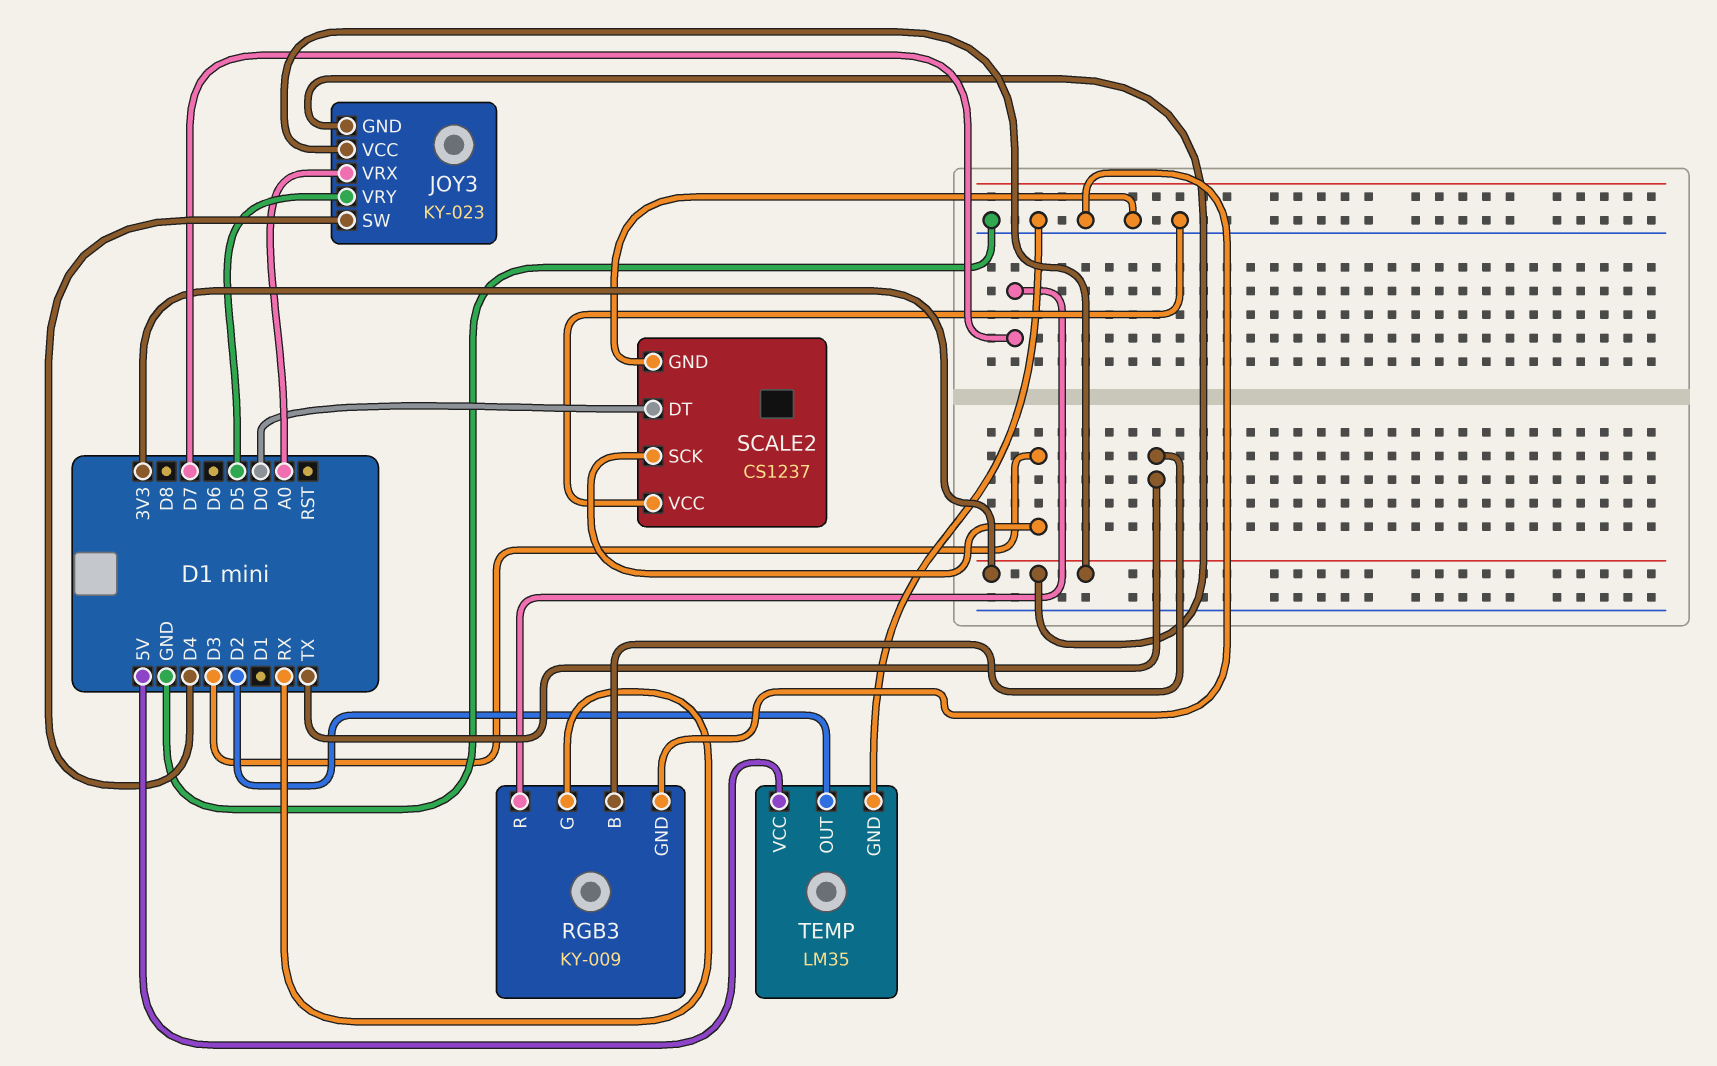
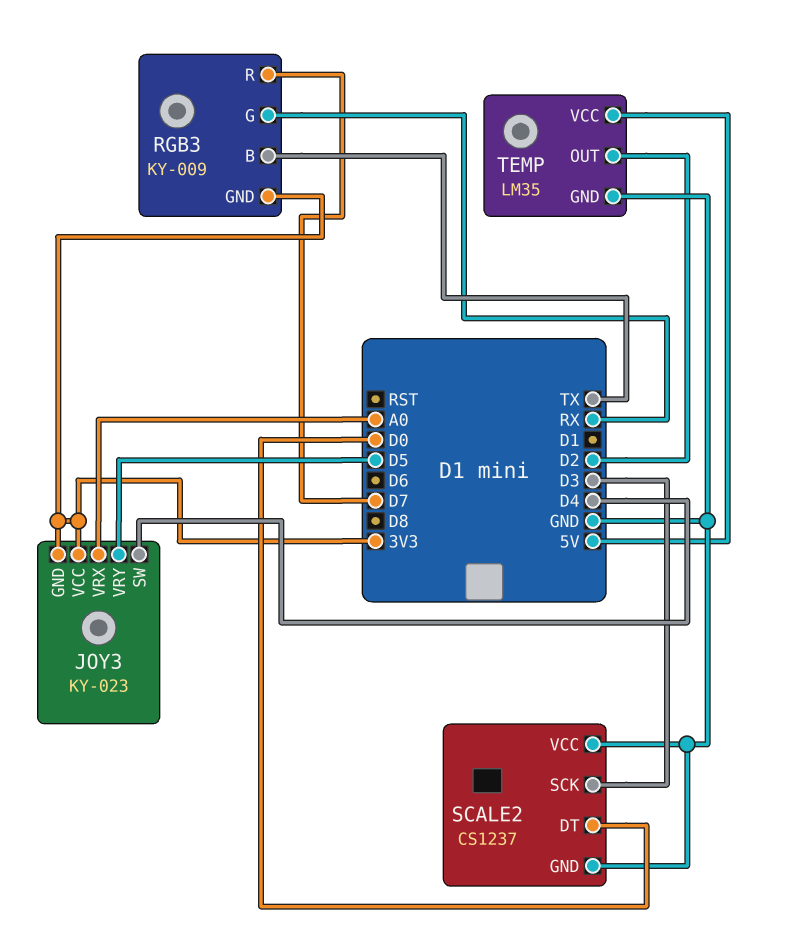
RGB3 pin GND: GND -> 3V3

